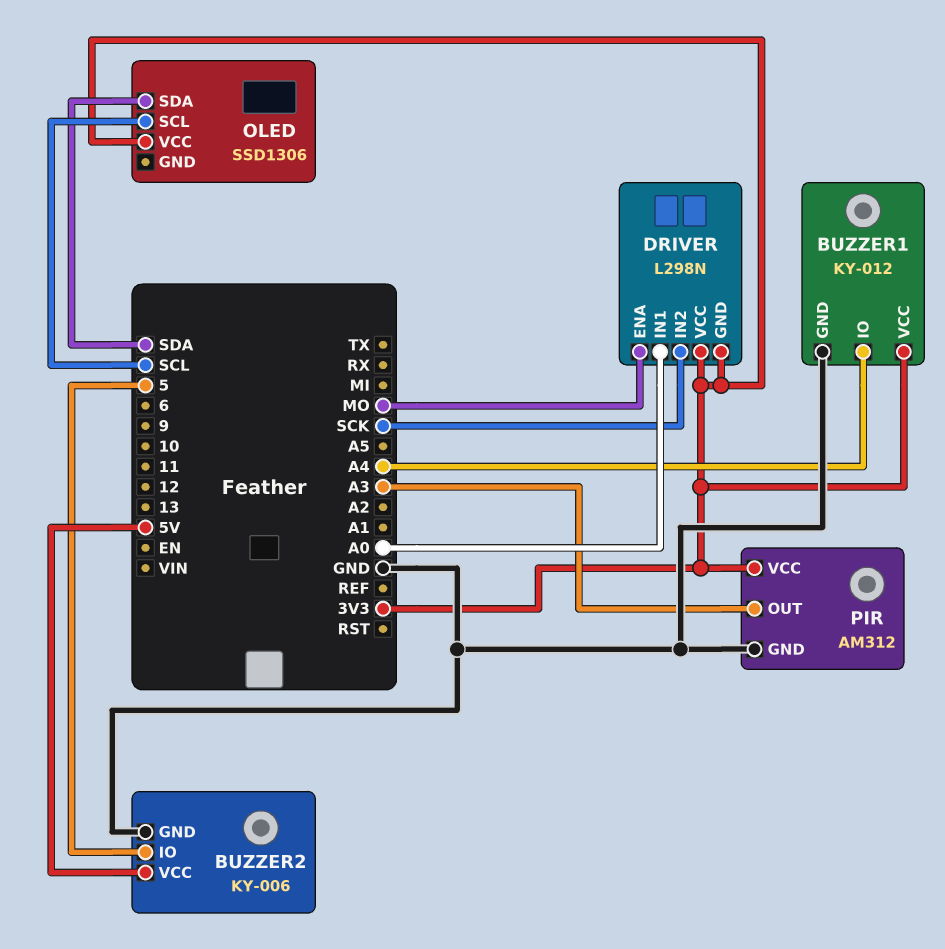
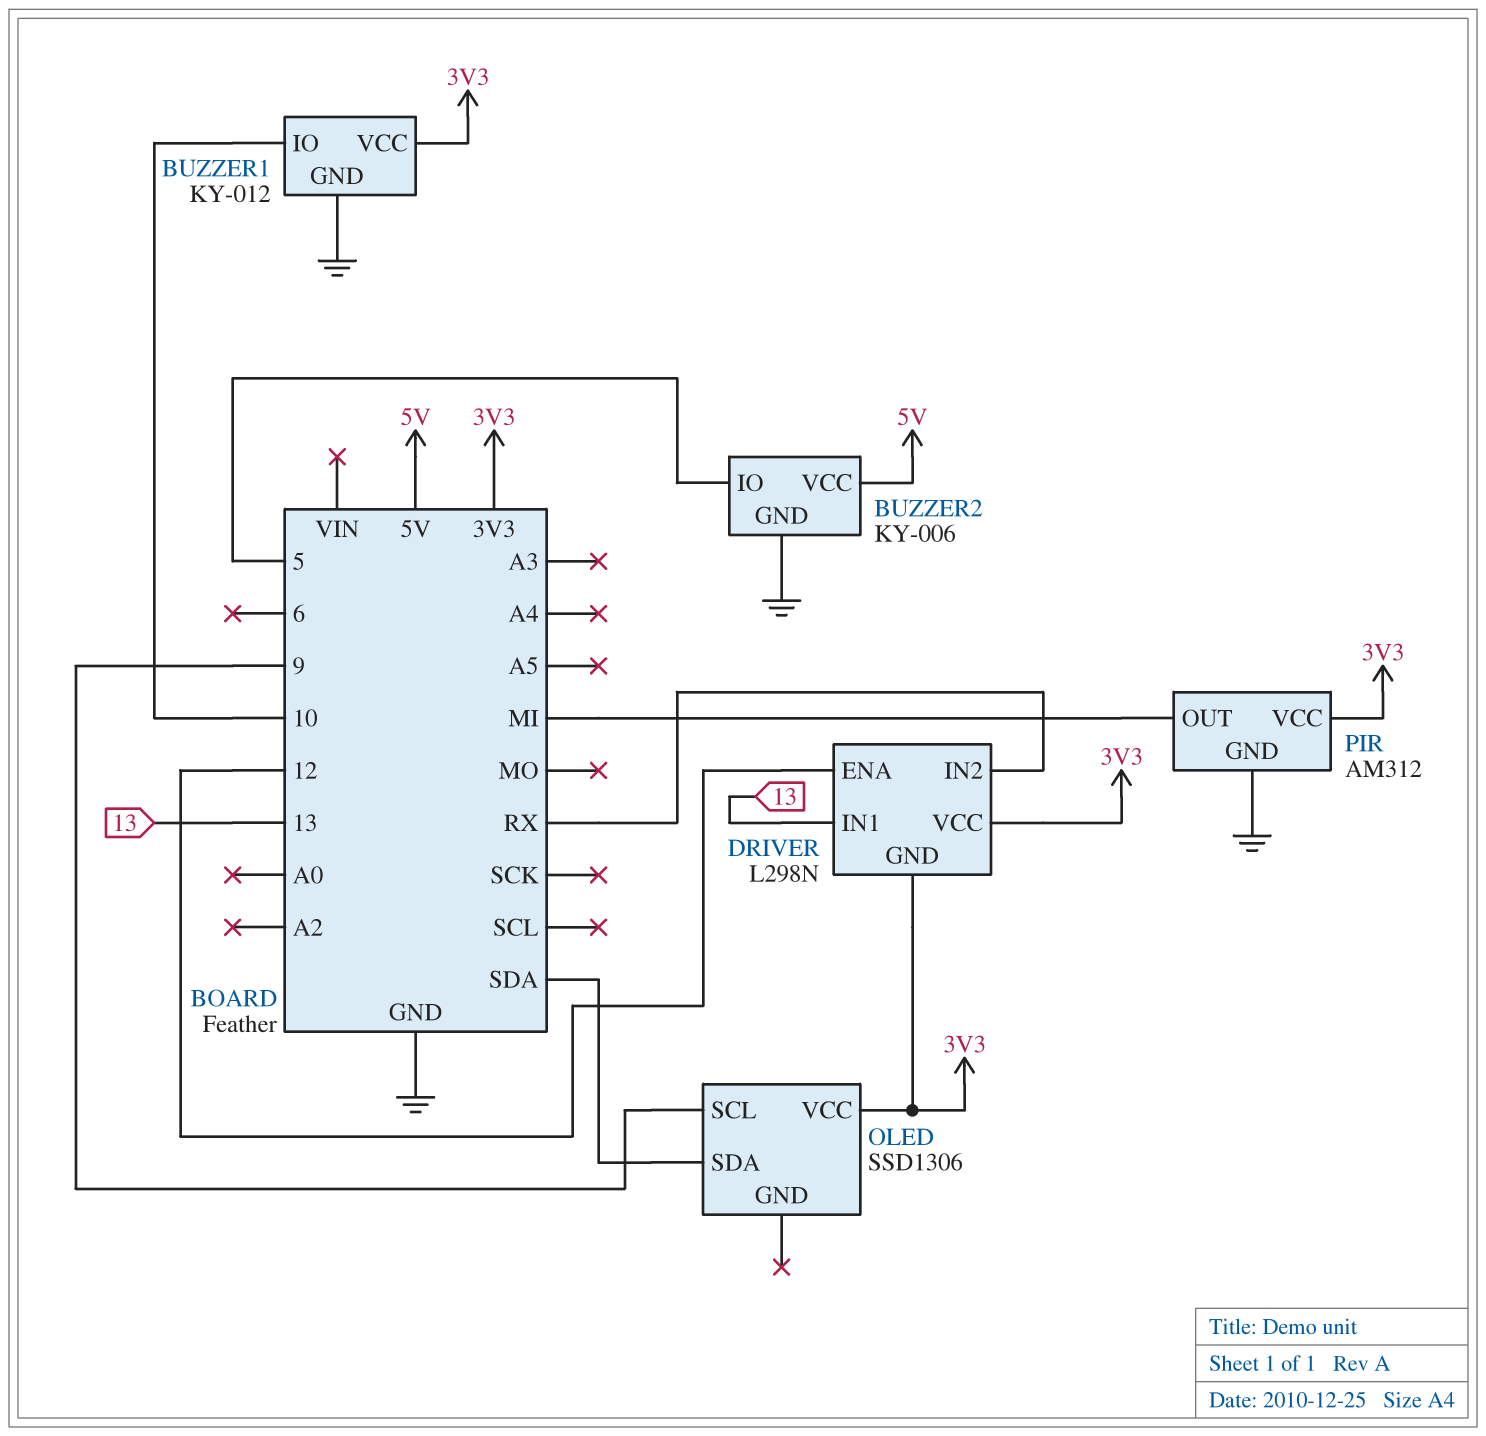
BUZZER1 pin IO: A4 -> 10
DRIVER pin ENA: MO -> 12
DRIVER pin IN1: A0 -> 13
DRIVER pin IN2: SCK -> RX
OLED pin SCL: SCL -> 9
PIR pin OUT: A3 -> MI

